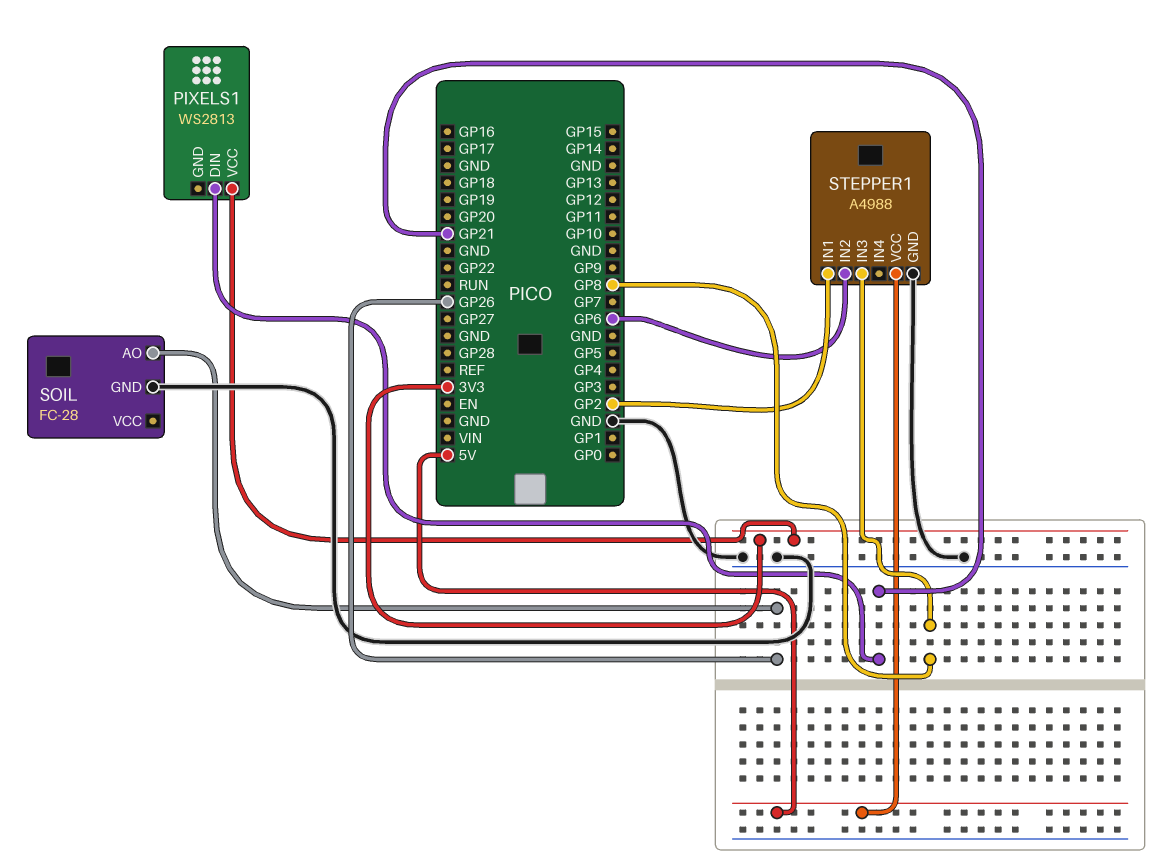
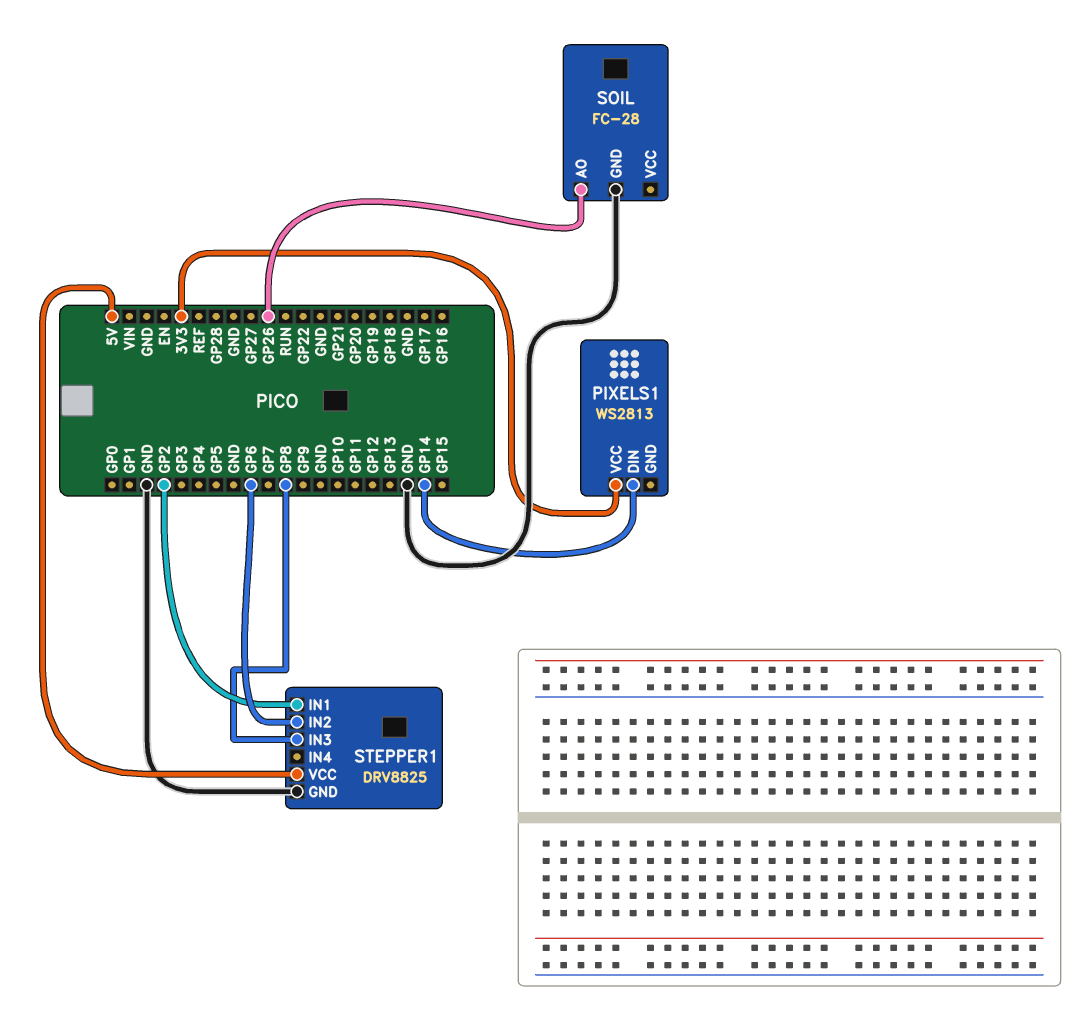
PIXELS1 pin DIN: GP21 -> GP14
STEPPER1: A4988 -> DRV8825

